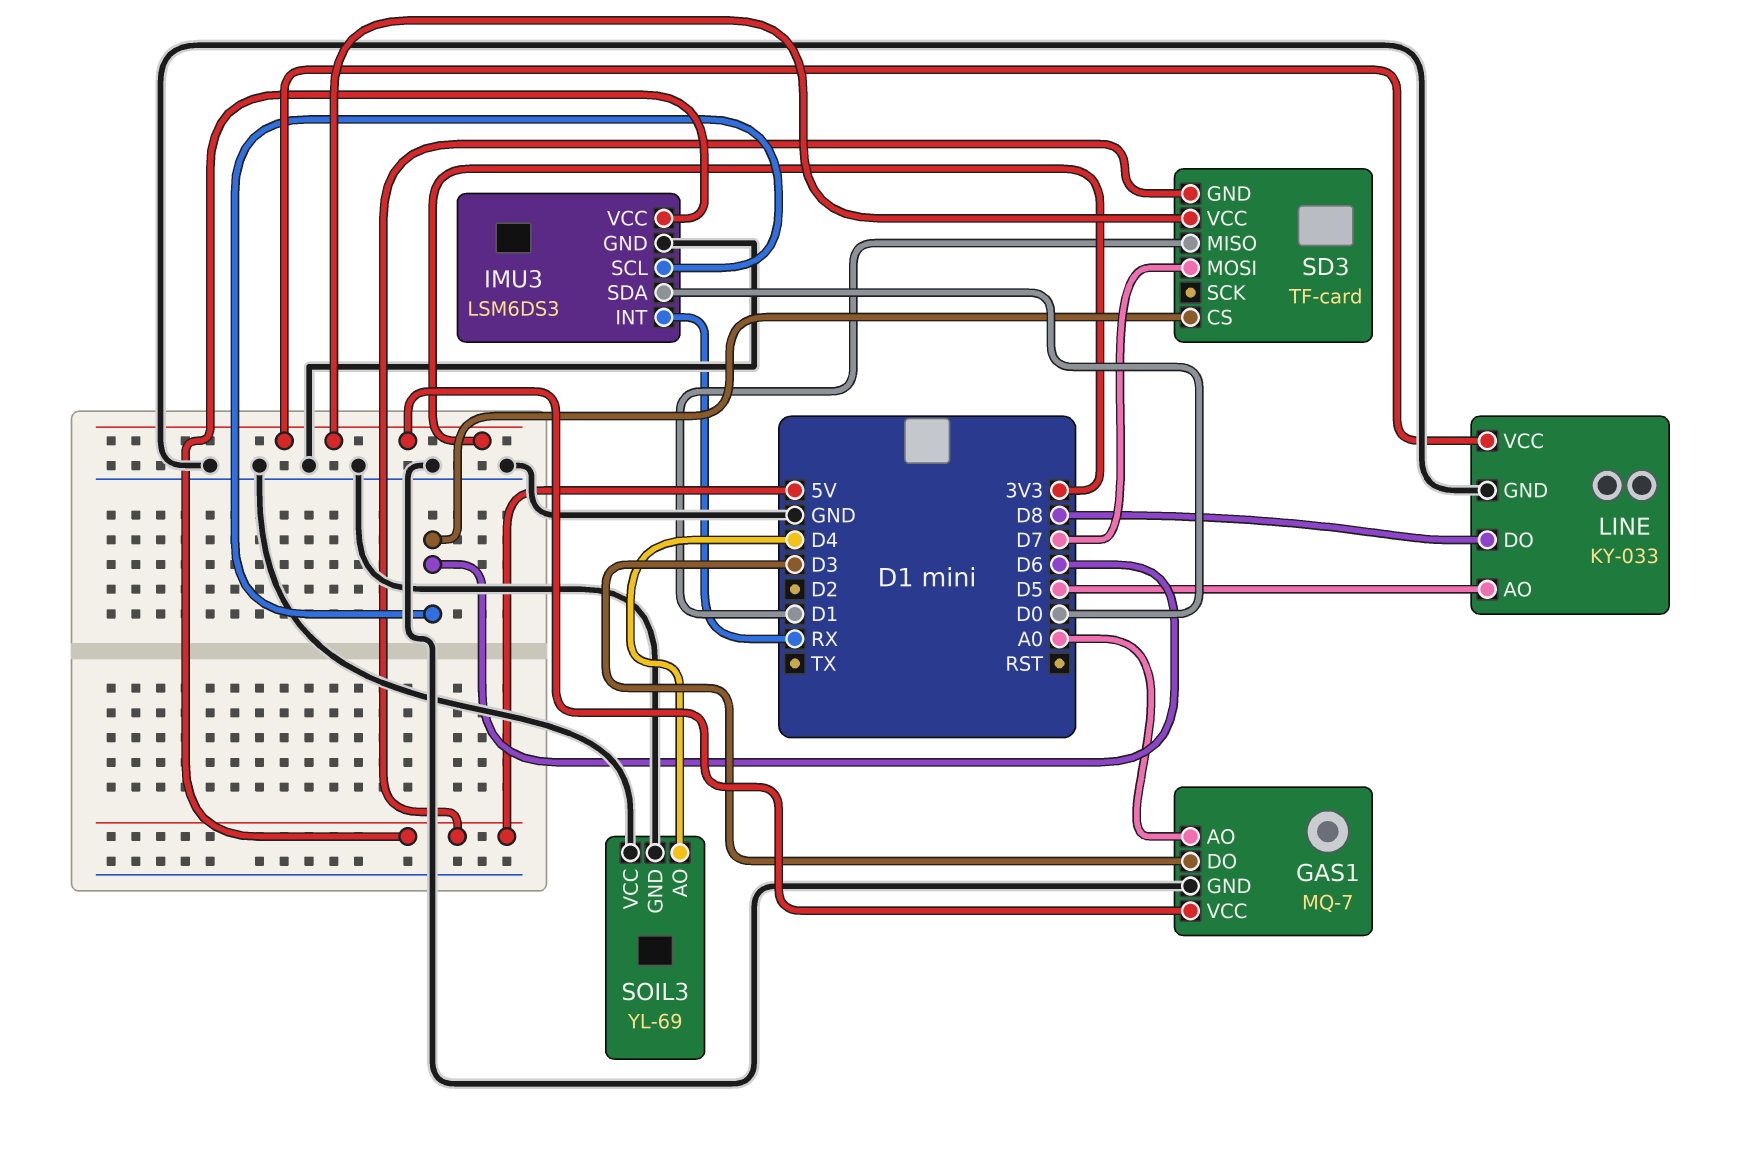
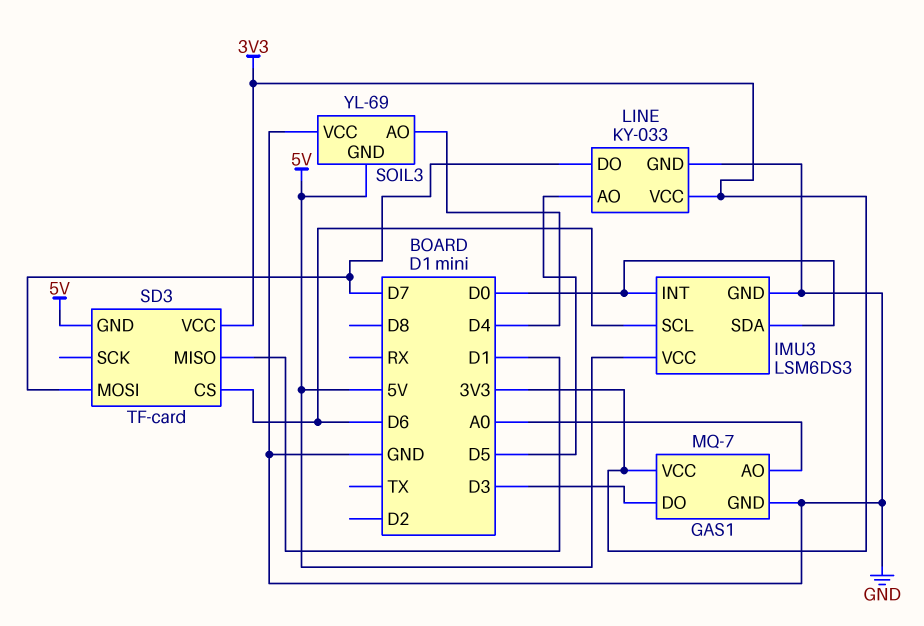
IMU3 pin INT: RX -> D0
LINE pin DO: D8 -> D7
SOIL3 pin GND: GND -> 5V

